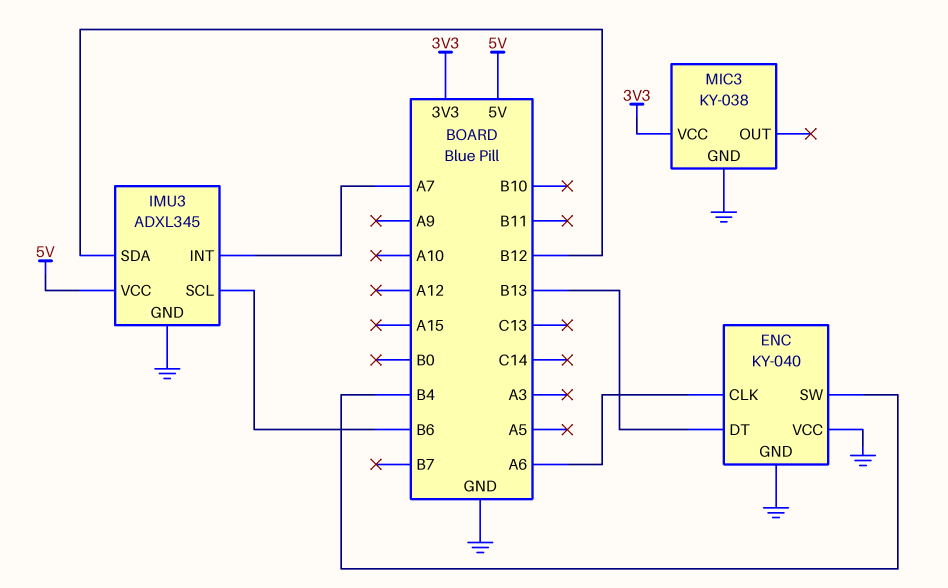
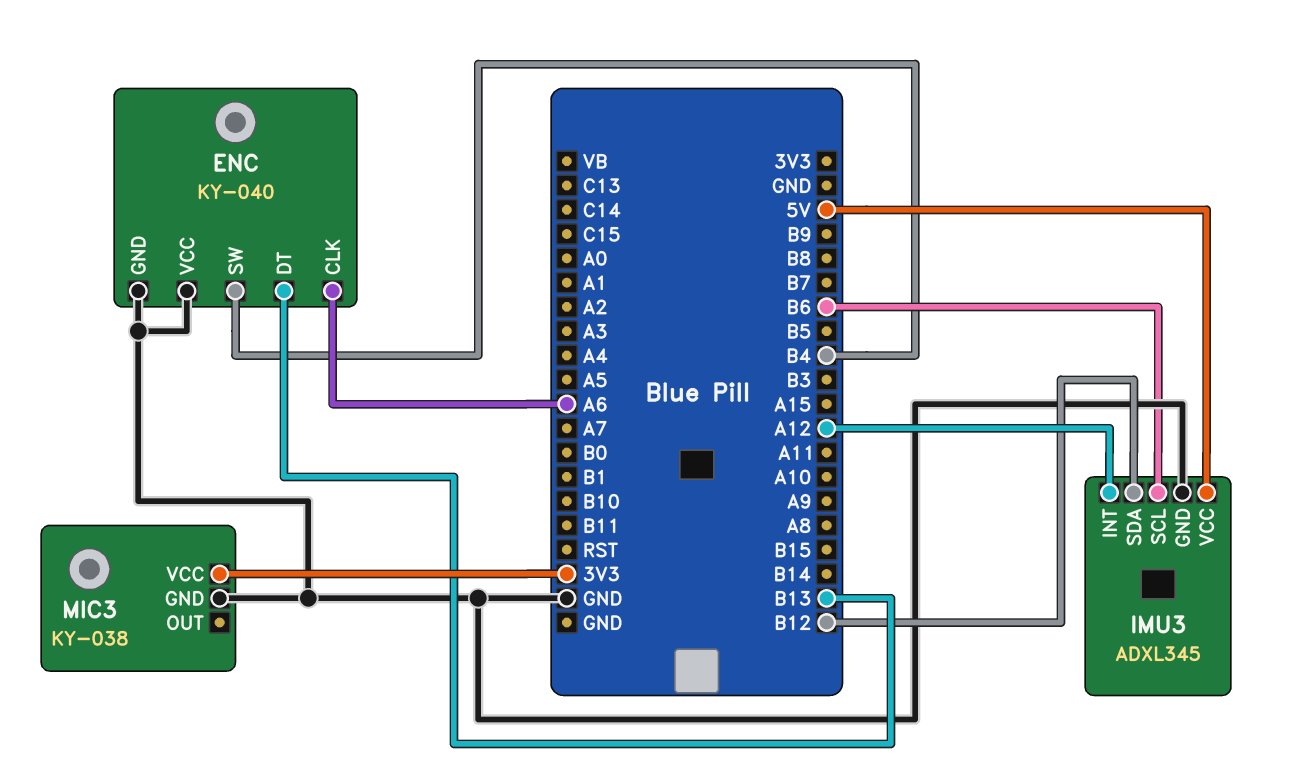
IMU3 pin INT: A7 -> A12

